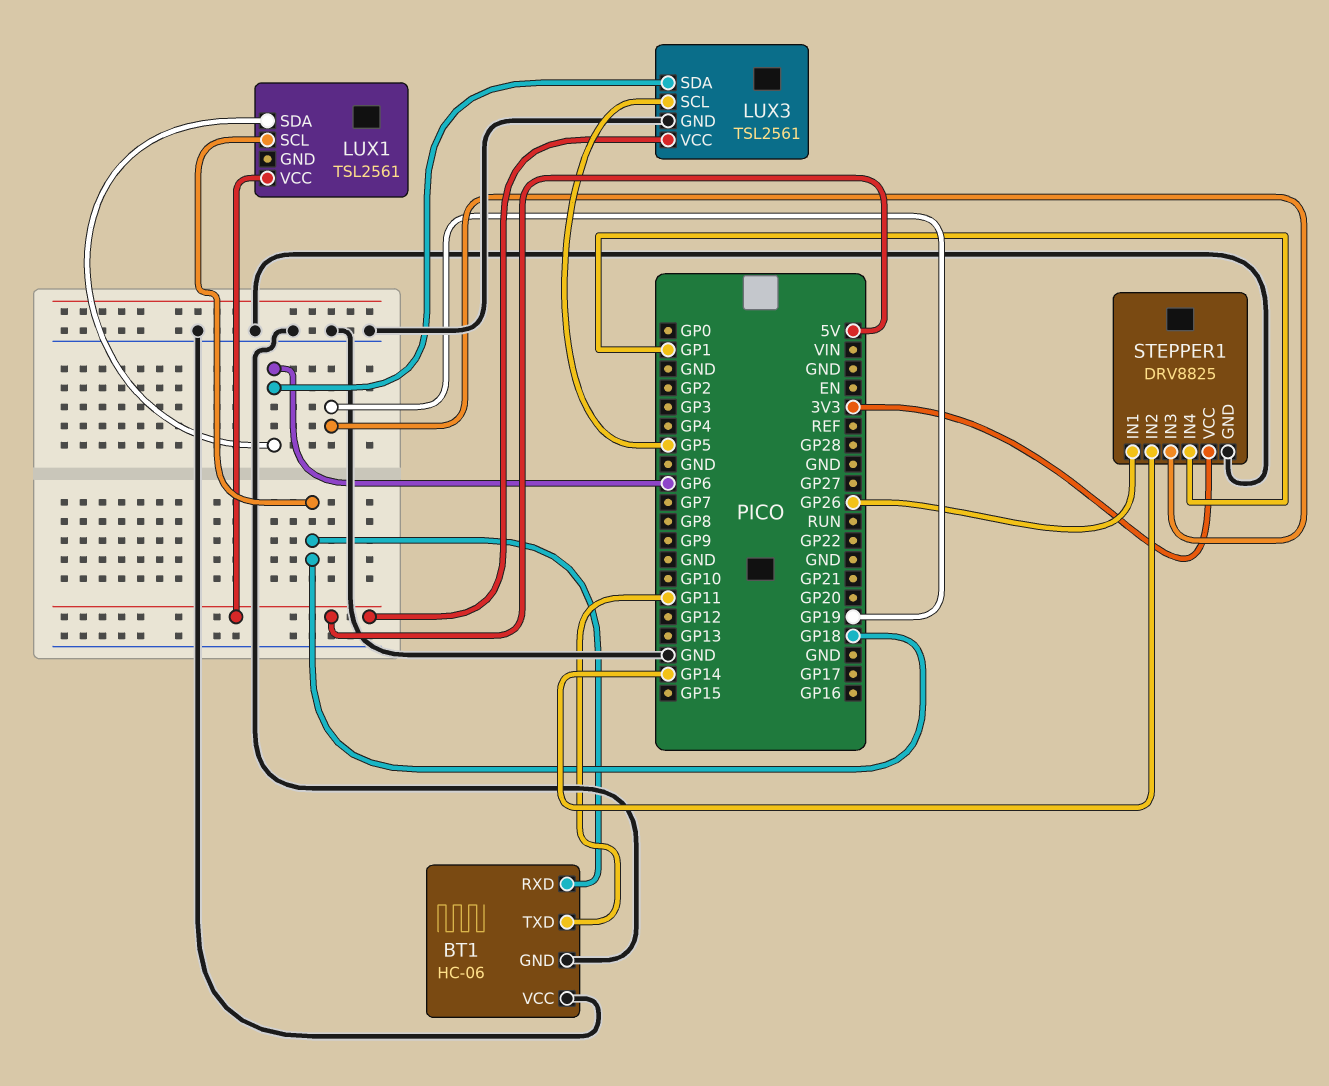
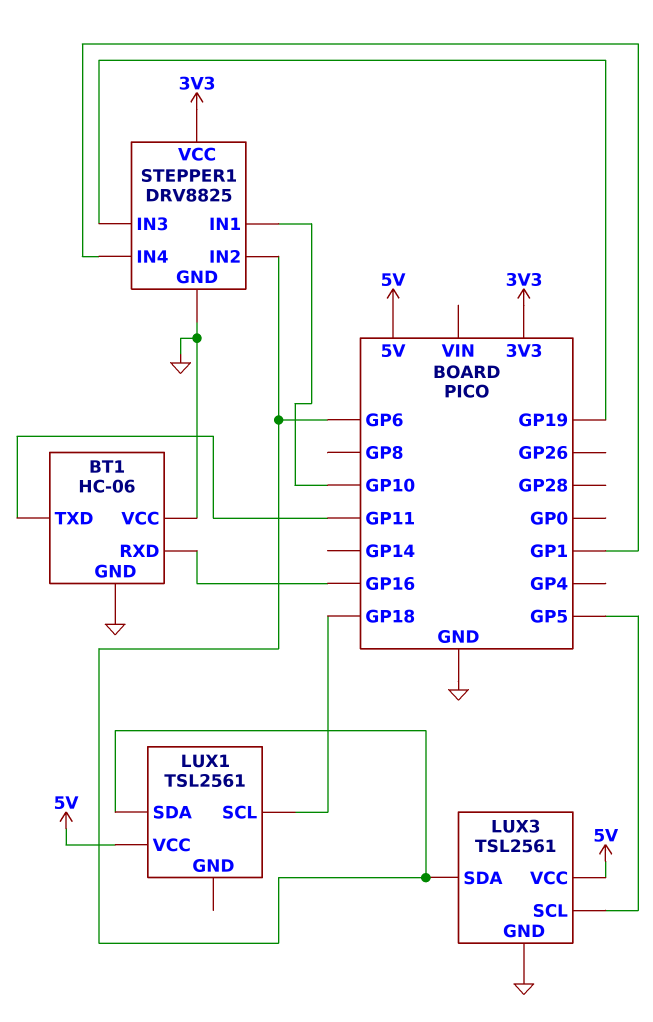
BT1 pin RXD: GP18 -> GP16
STEPPER1 pin IN1: GP26 -> GP10
STEPPER1 pin IN2: GP14 -> GP6

